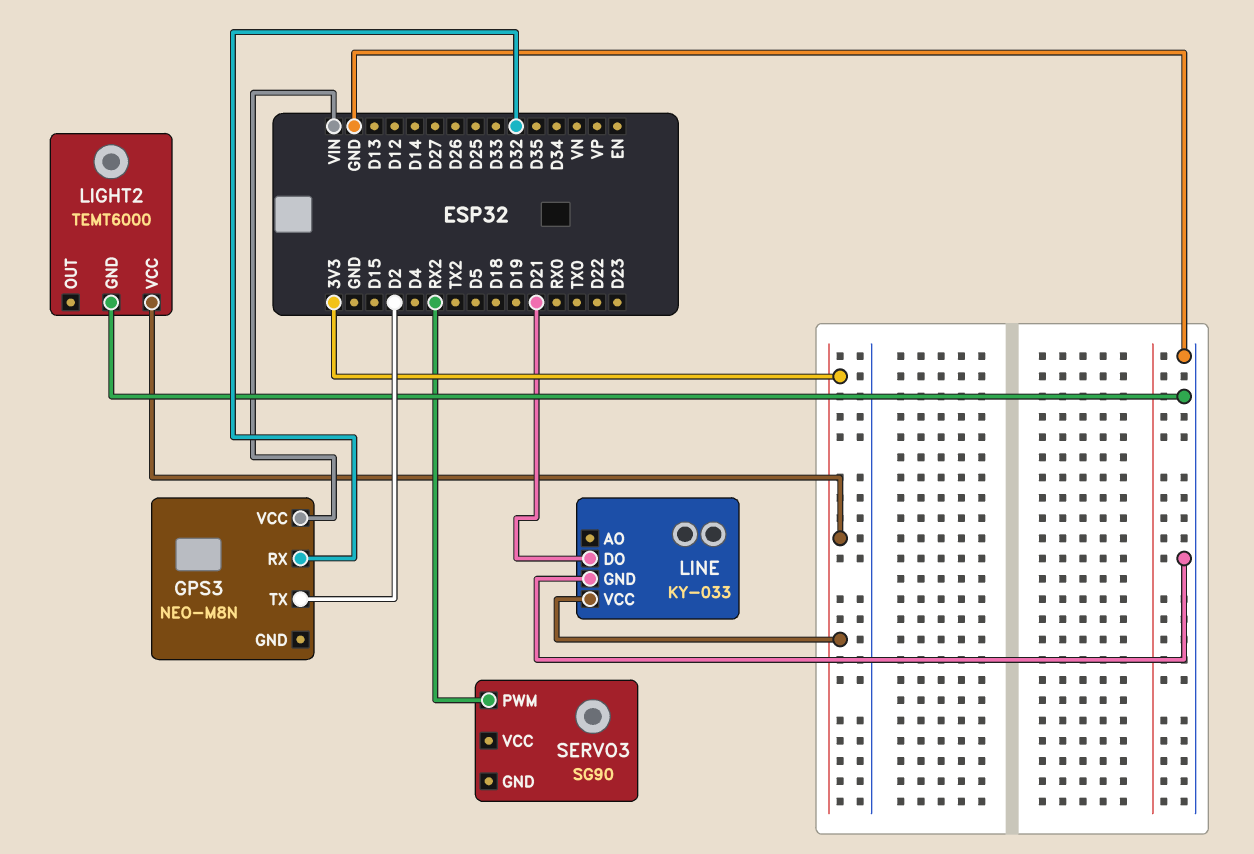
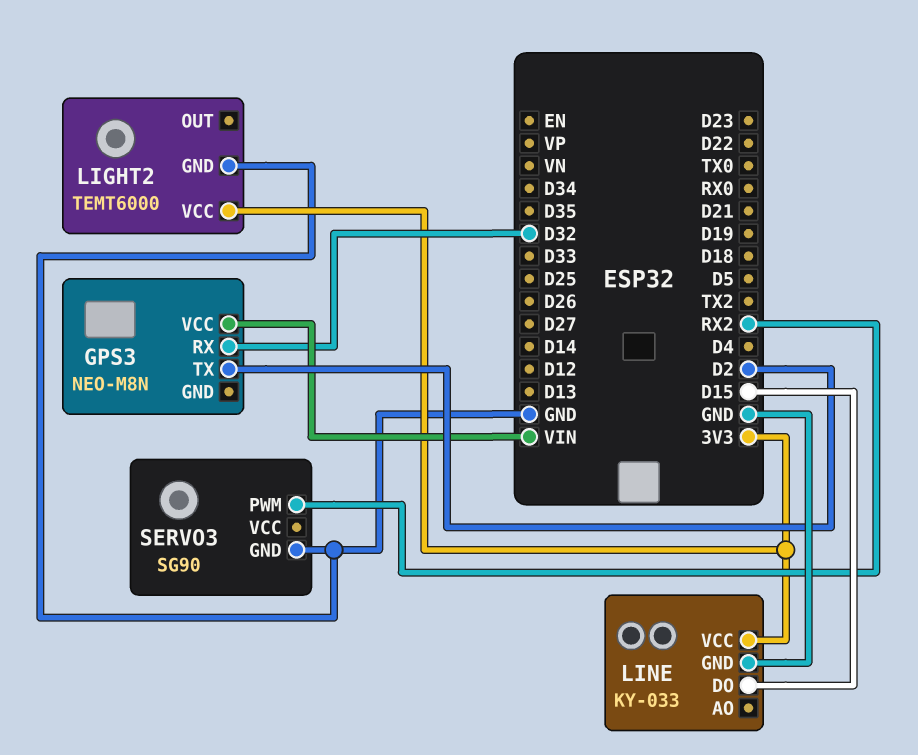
LINE pin DO: D21 -> D15
SERVO3 pin GND: none -> GND

